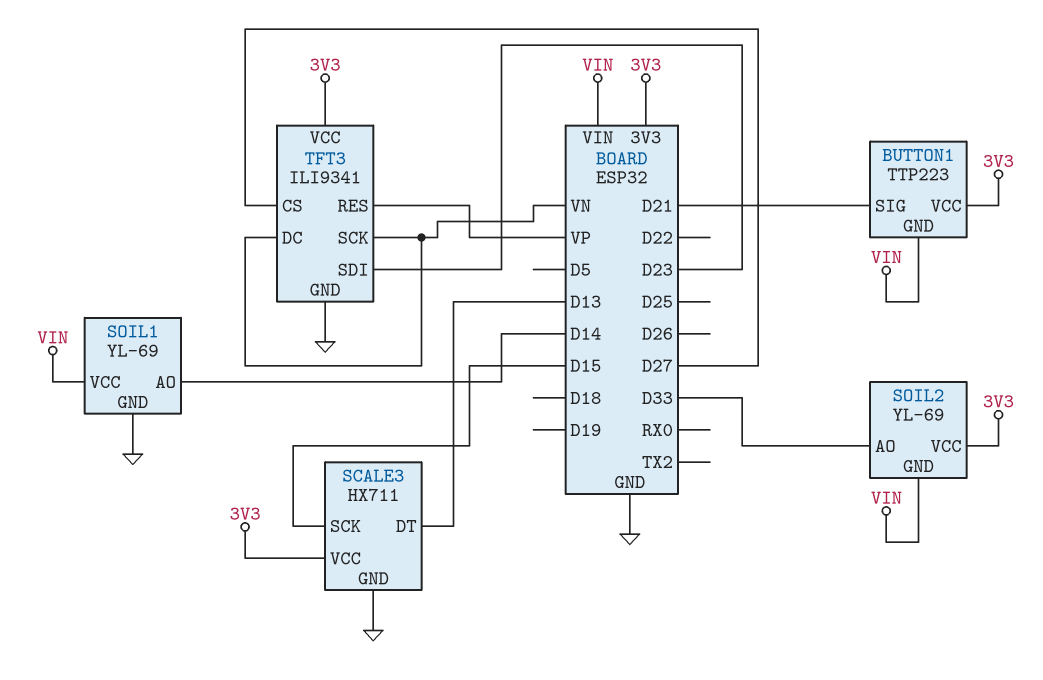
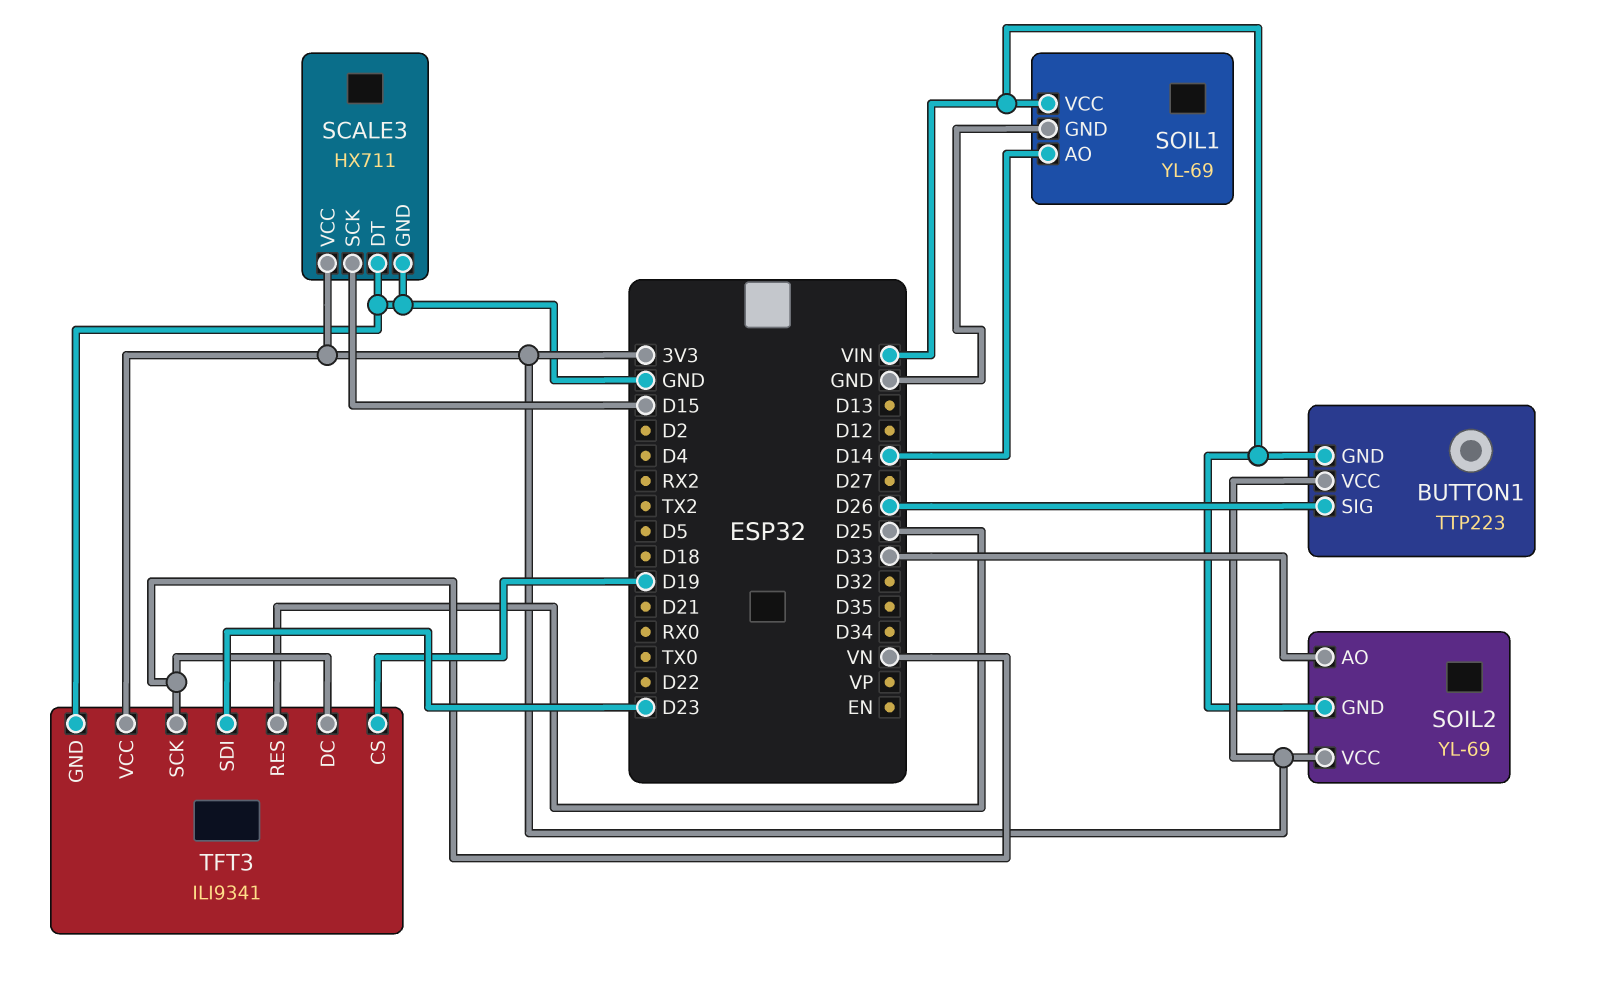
BUTTON1 pin SIG: D21 -> D26
SCALE3 pin DT: D13 -> GND
TFT3 pin CS: D27 -> D19
TFT3 pin RES: VP -> D25

